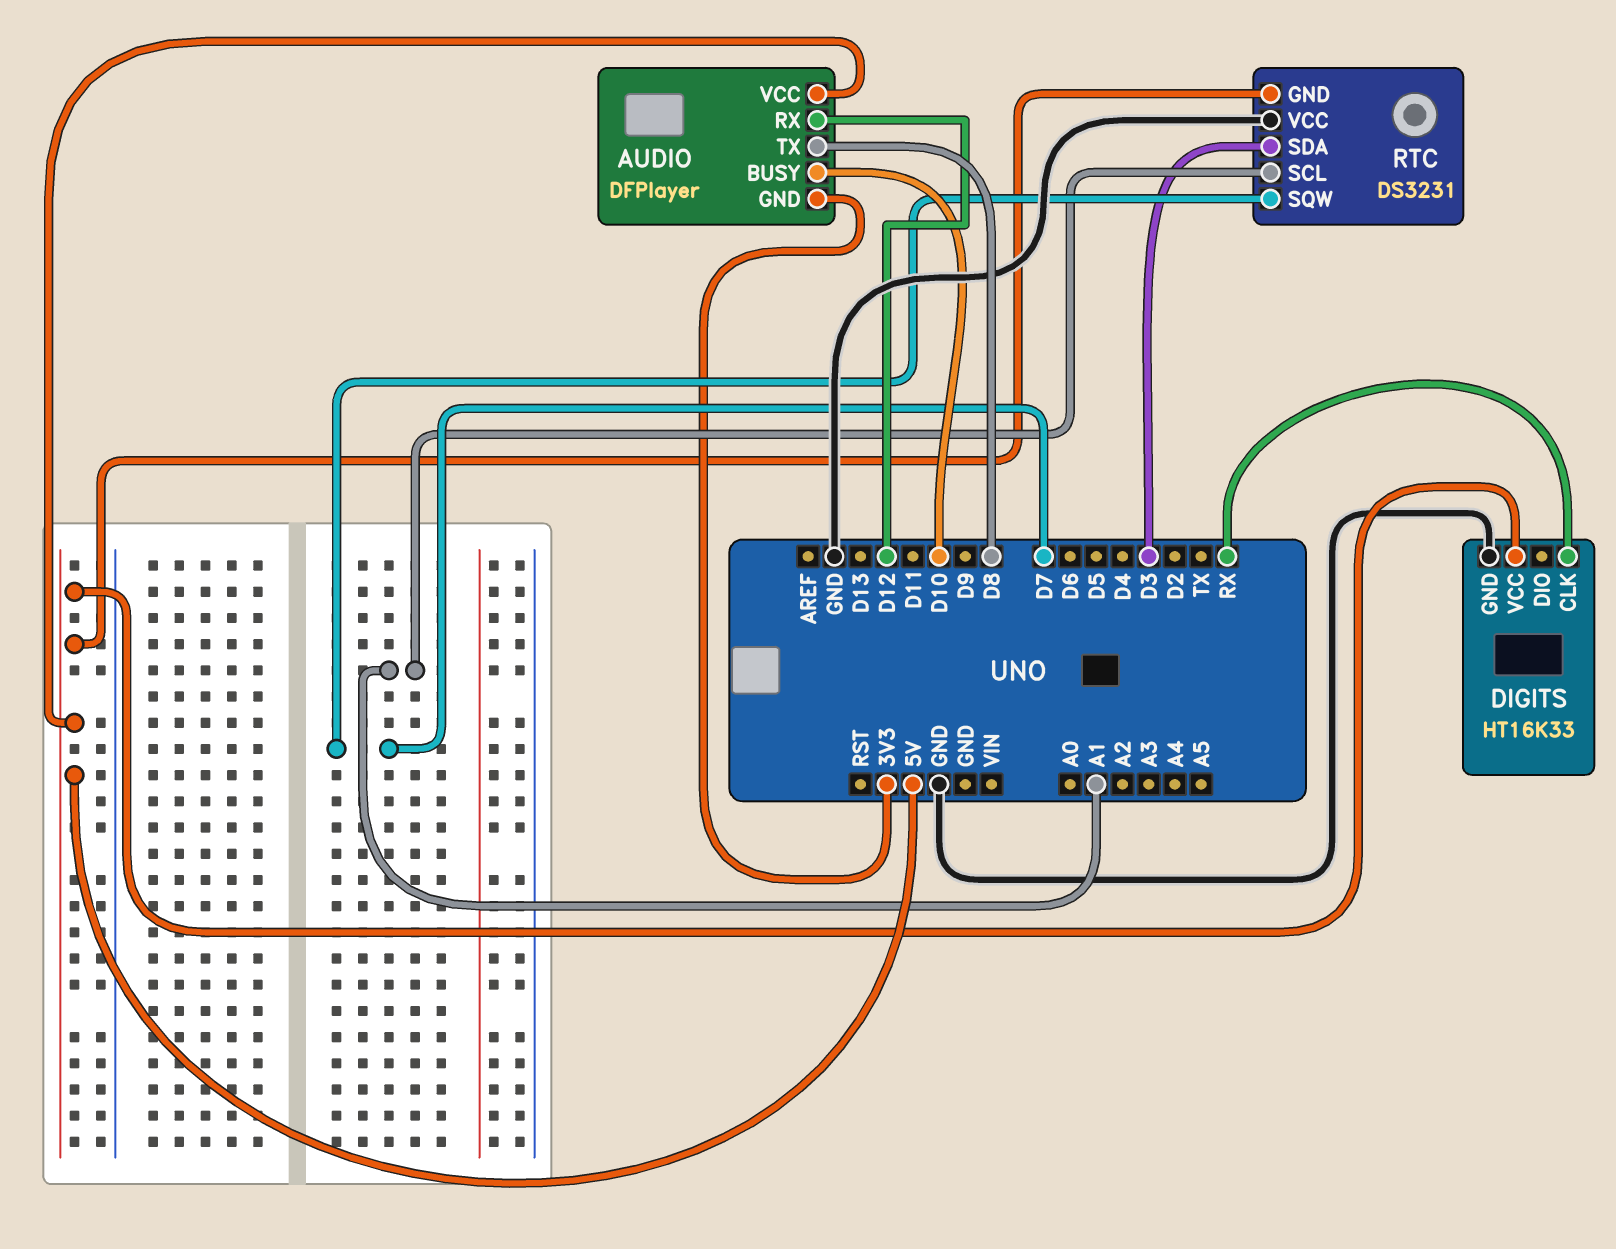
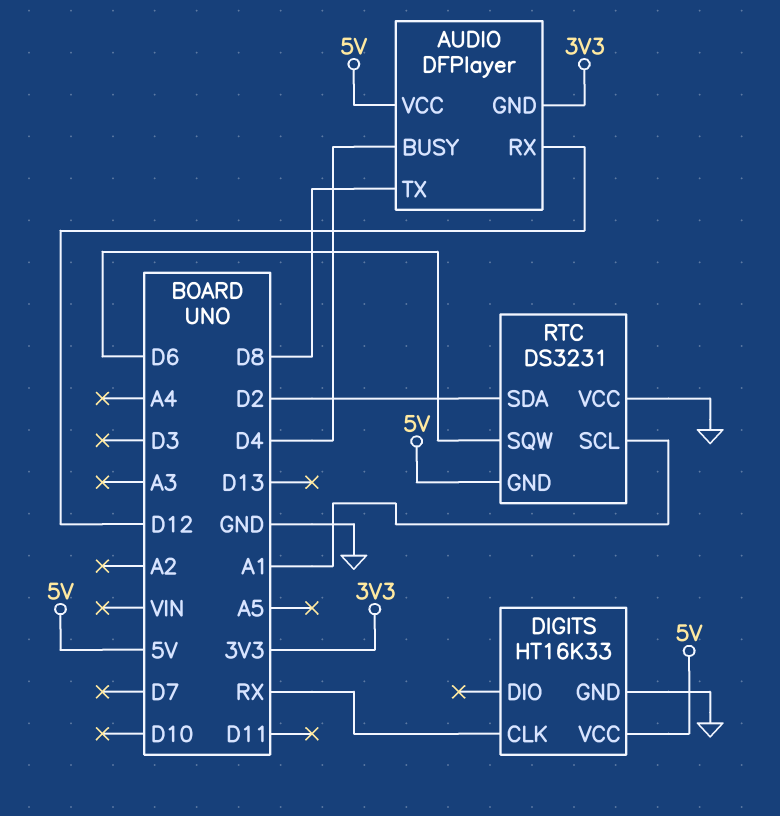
AUDIO pin BUSY: D10 -> D4
RTC pin SDA: D3 -> D2
RTC pin SQW: D7 -> D6

